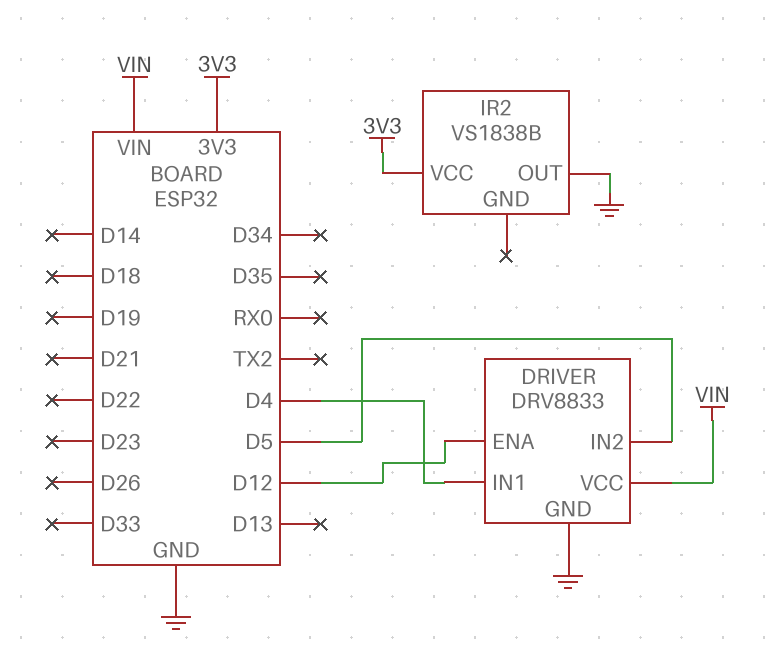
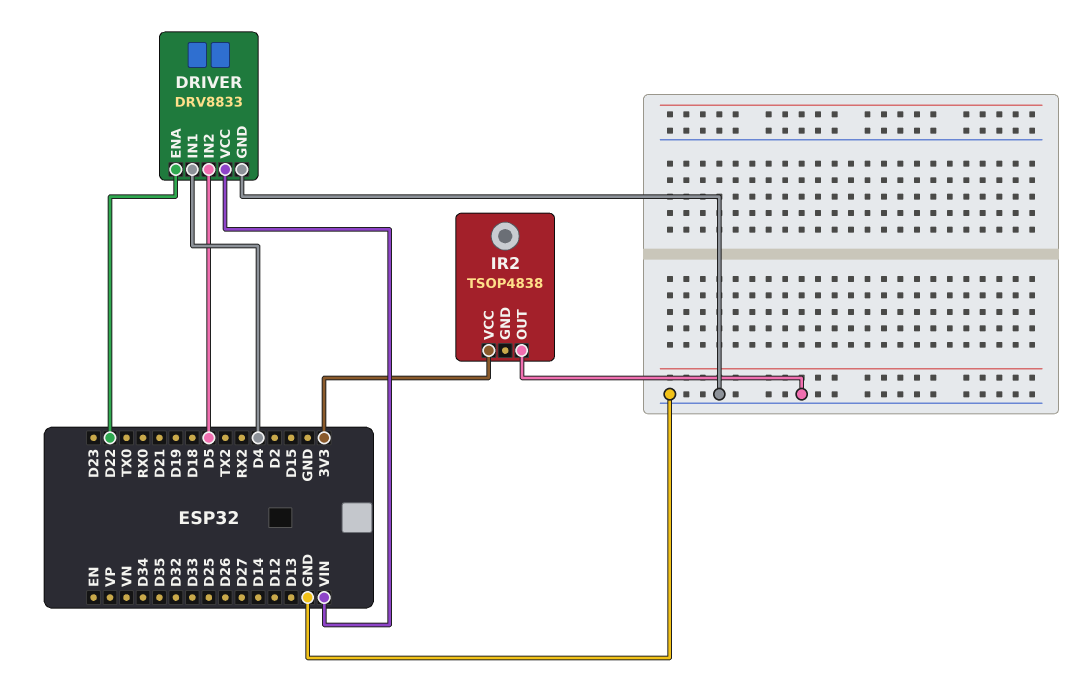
DRIVER pin ENA: D12 -> D22
IR2: VS1838B -> TSOP4838

